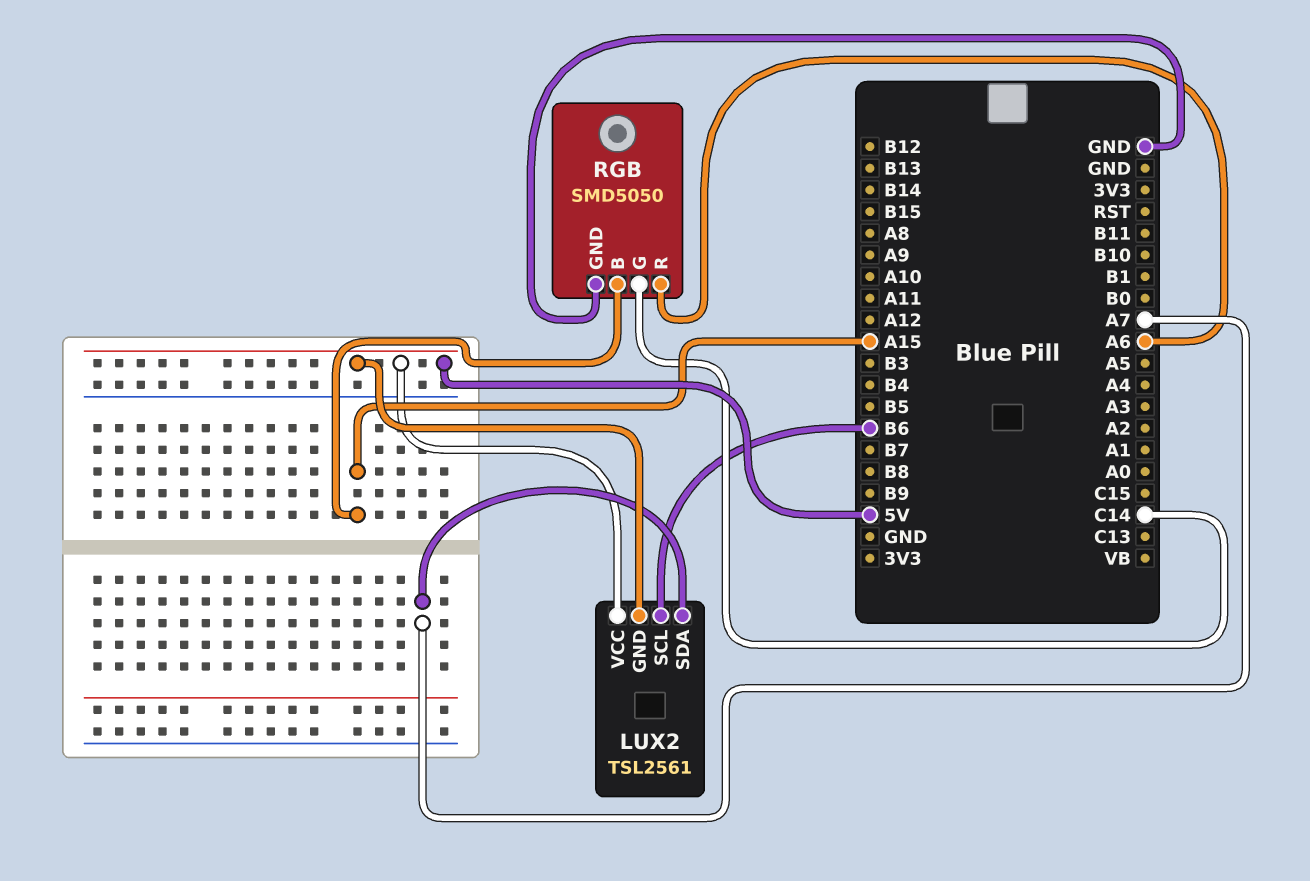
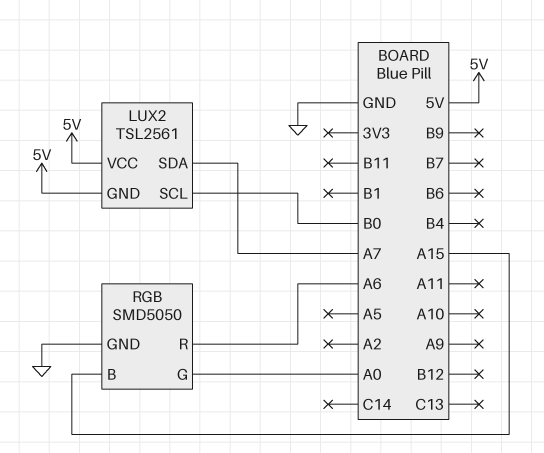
LUX2 pin SCL: B6 -> B0
RGB pin G: C14 -> A0

